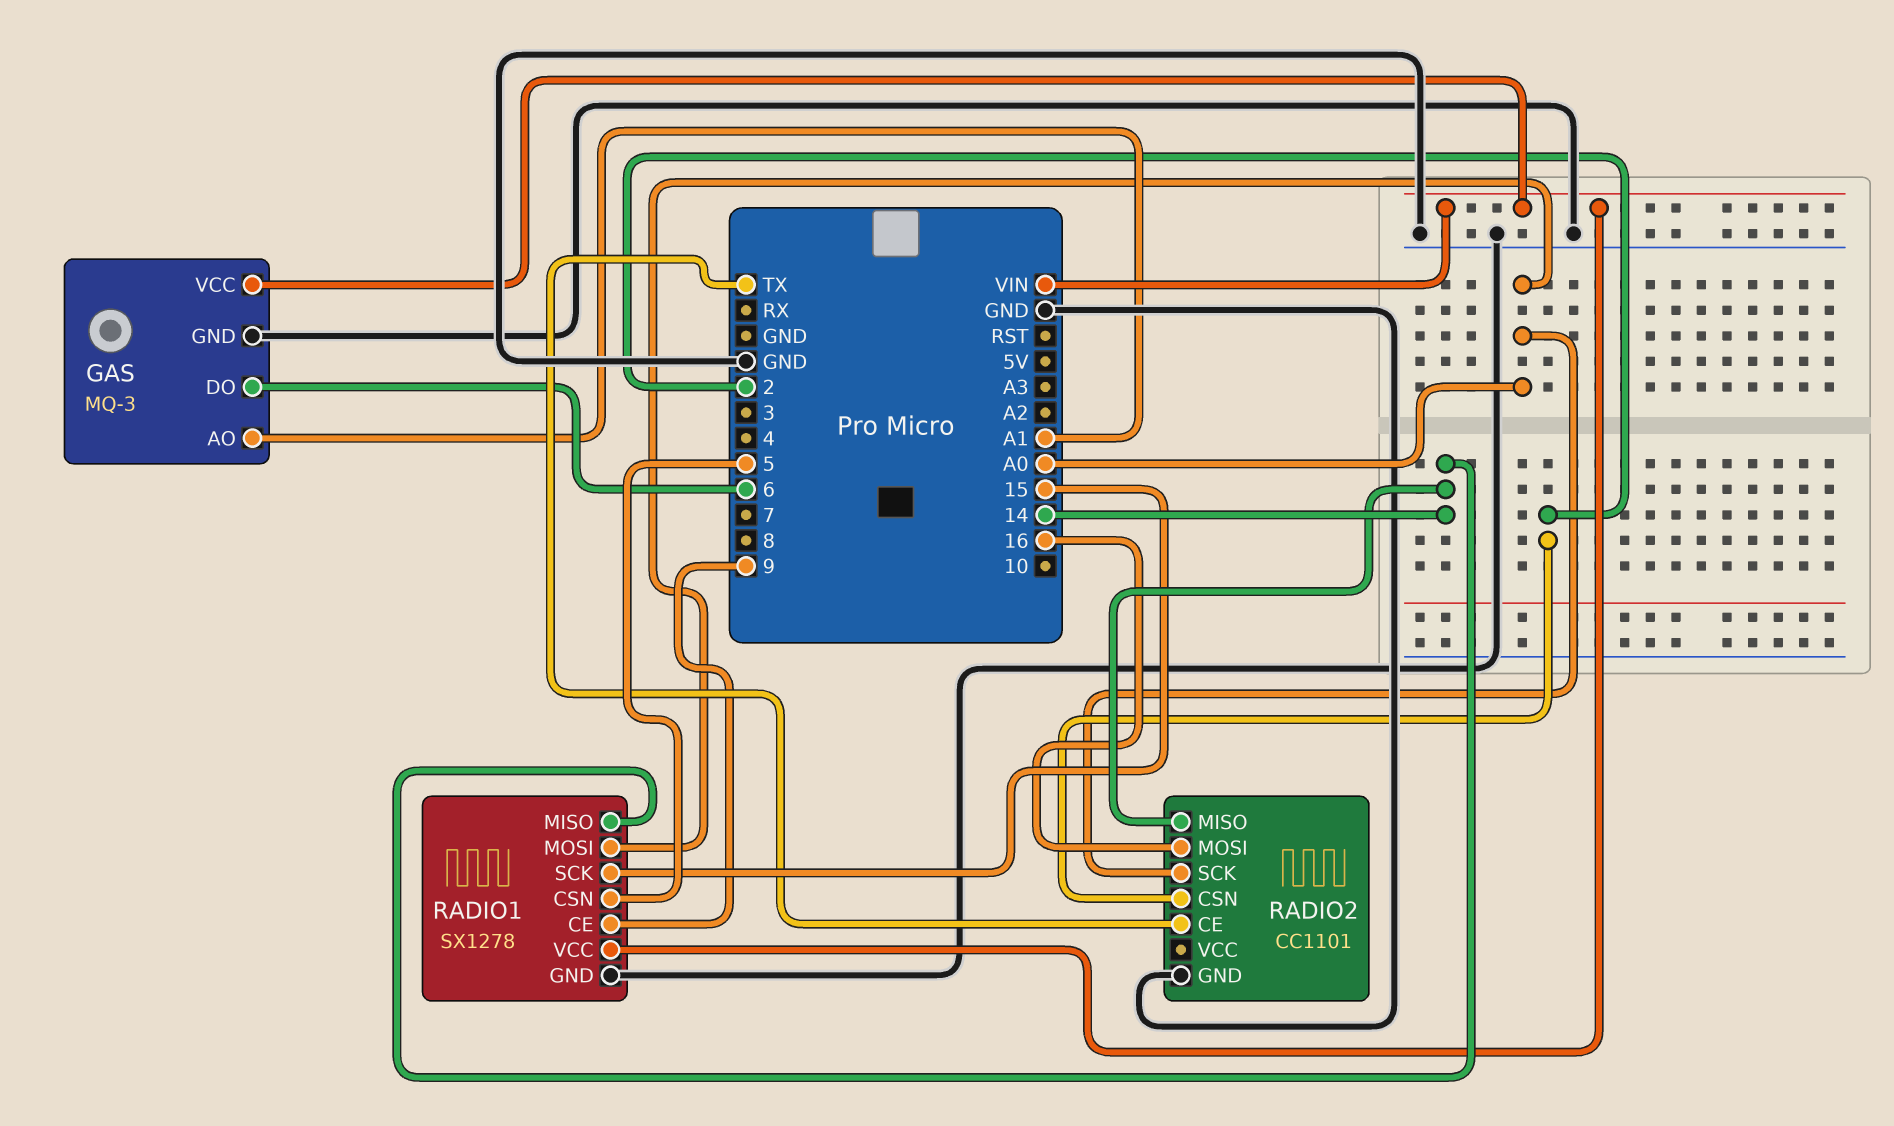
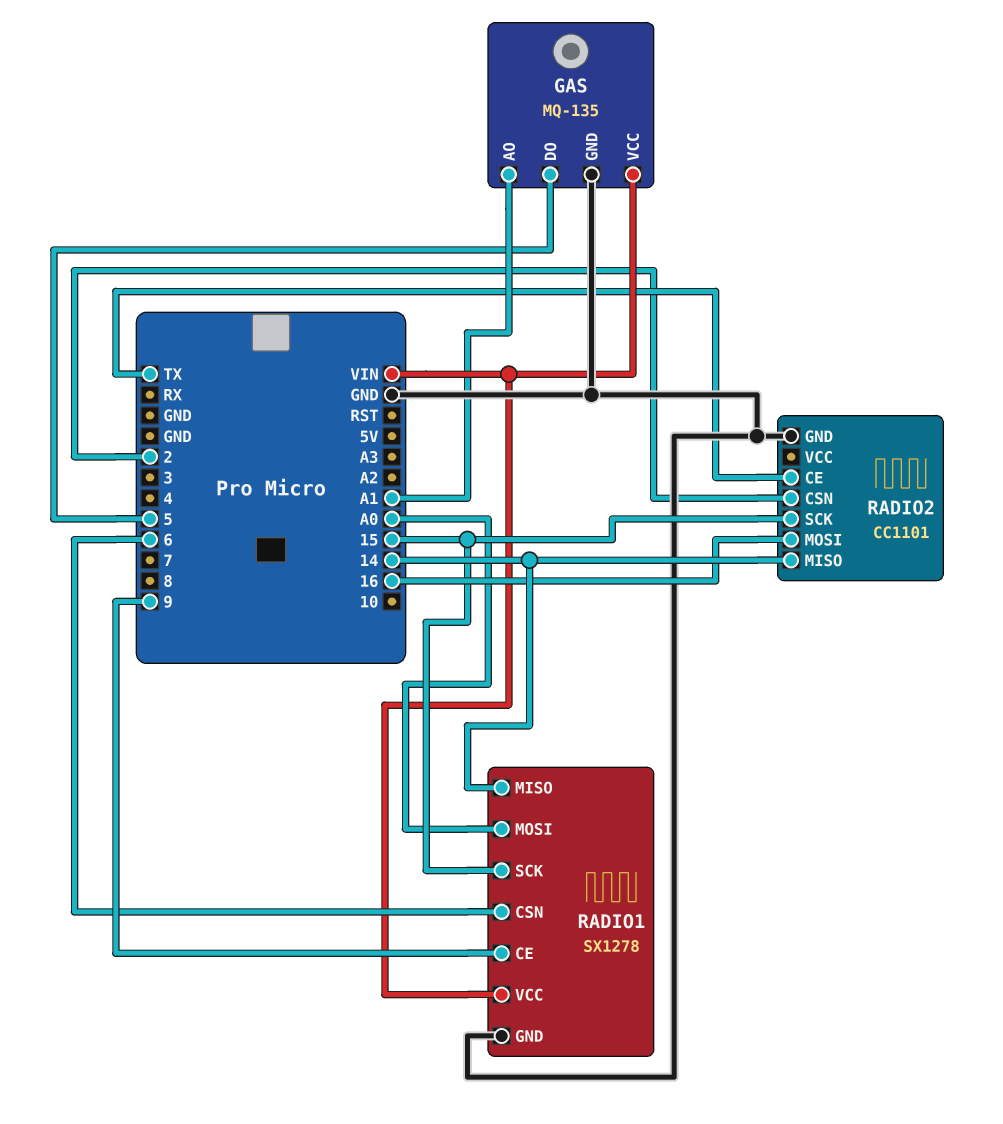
GAS: MQ-3 -> MQ-135
GAS pin DO: 6 -> 5
RADIO1 pin CSN: 5 -> 6
RADIO2 pin SCK: A0 -> 15

